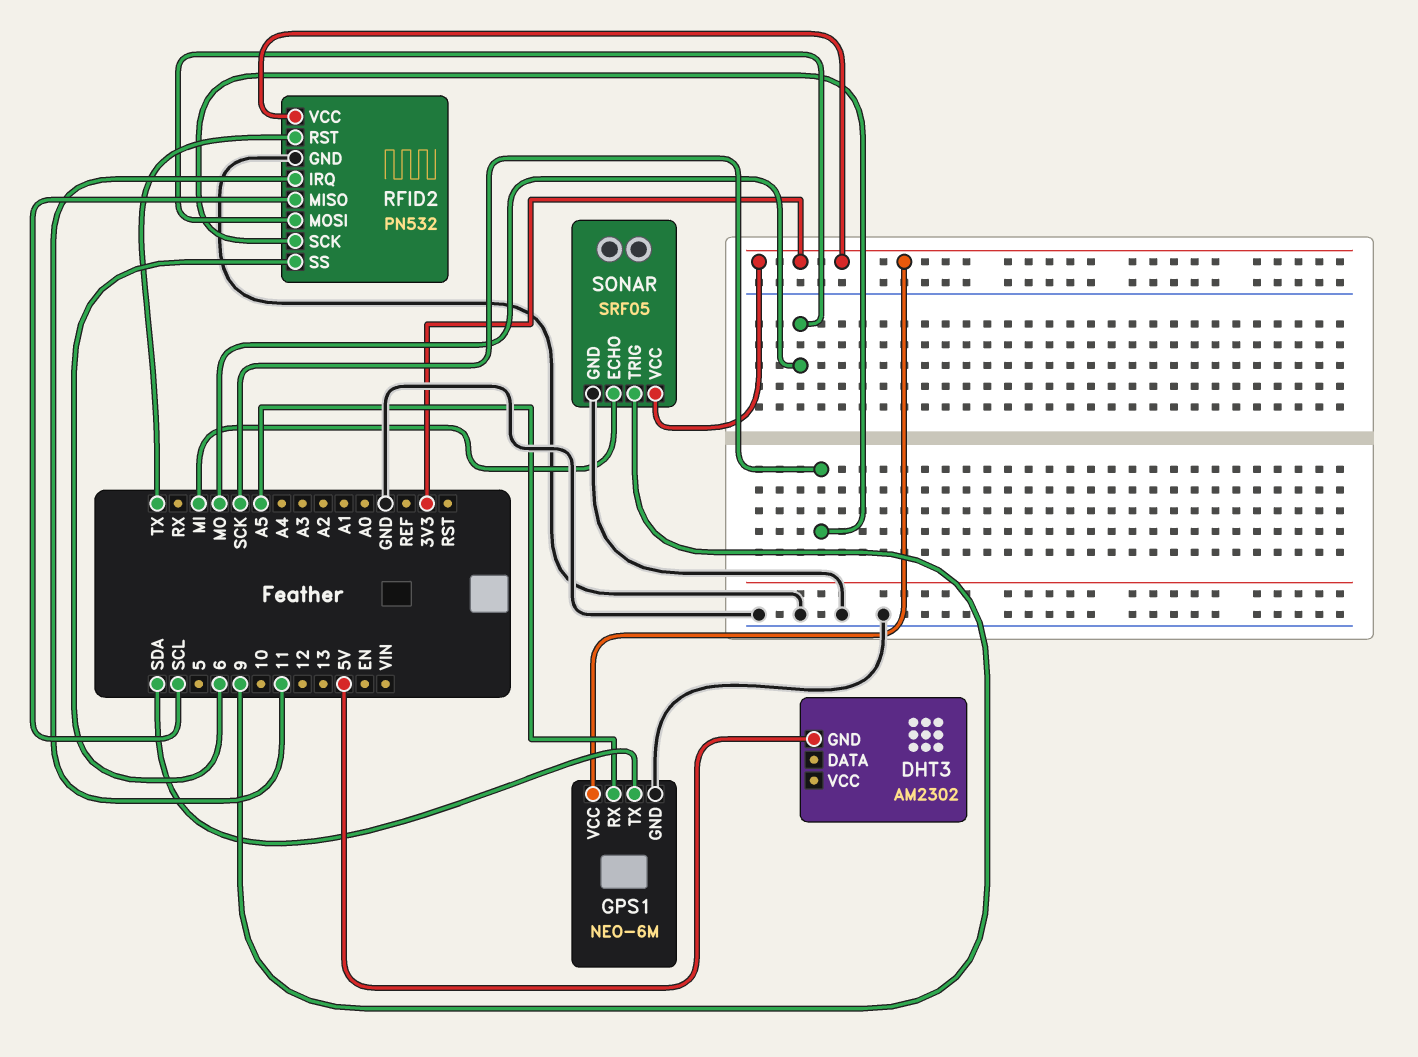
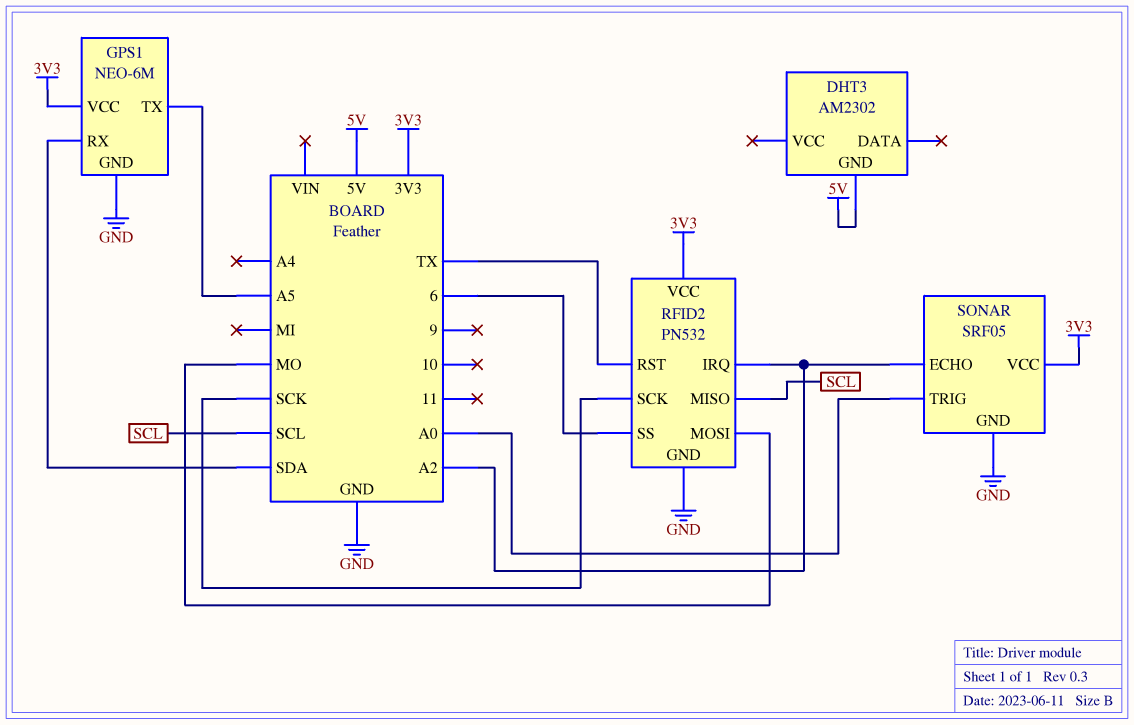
GPS1 pin RX: A5 -> SDA
GPS1 pin TX: SDA -> A5
RFID2 pin IRQ: 11 -> A2
SONAR pin ECHO: MI -> A2
SONAR pin TRIG: 9 -> A0

